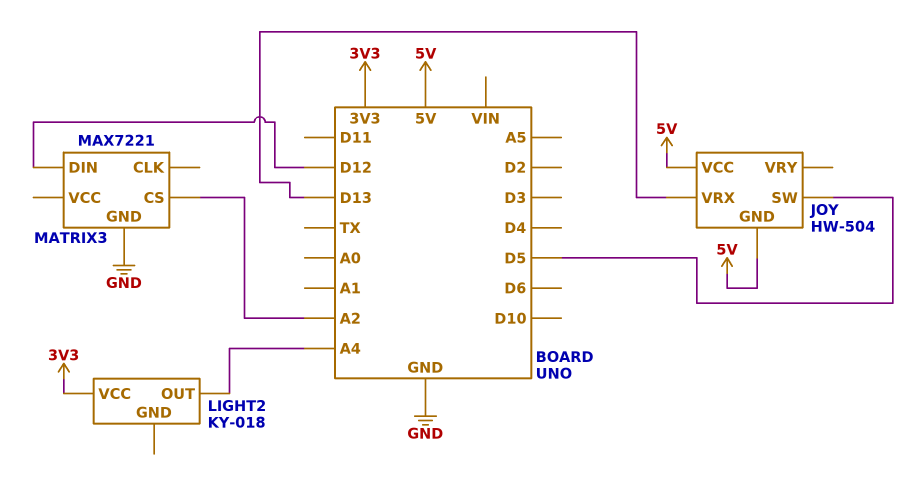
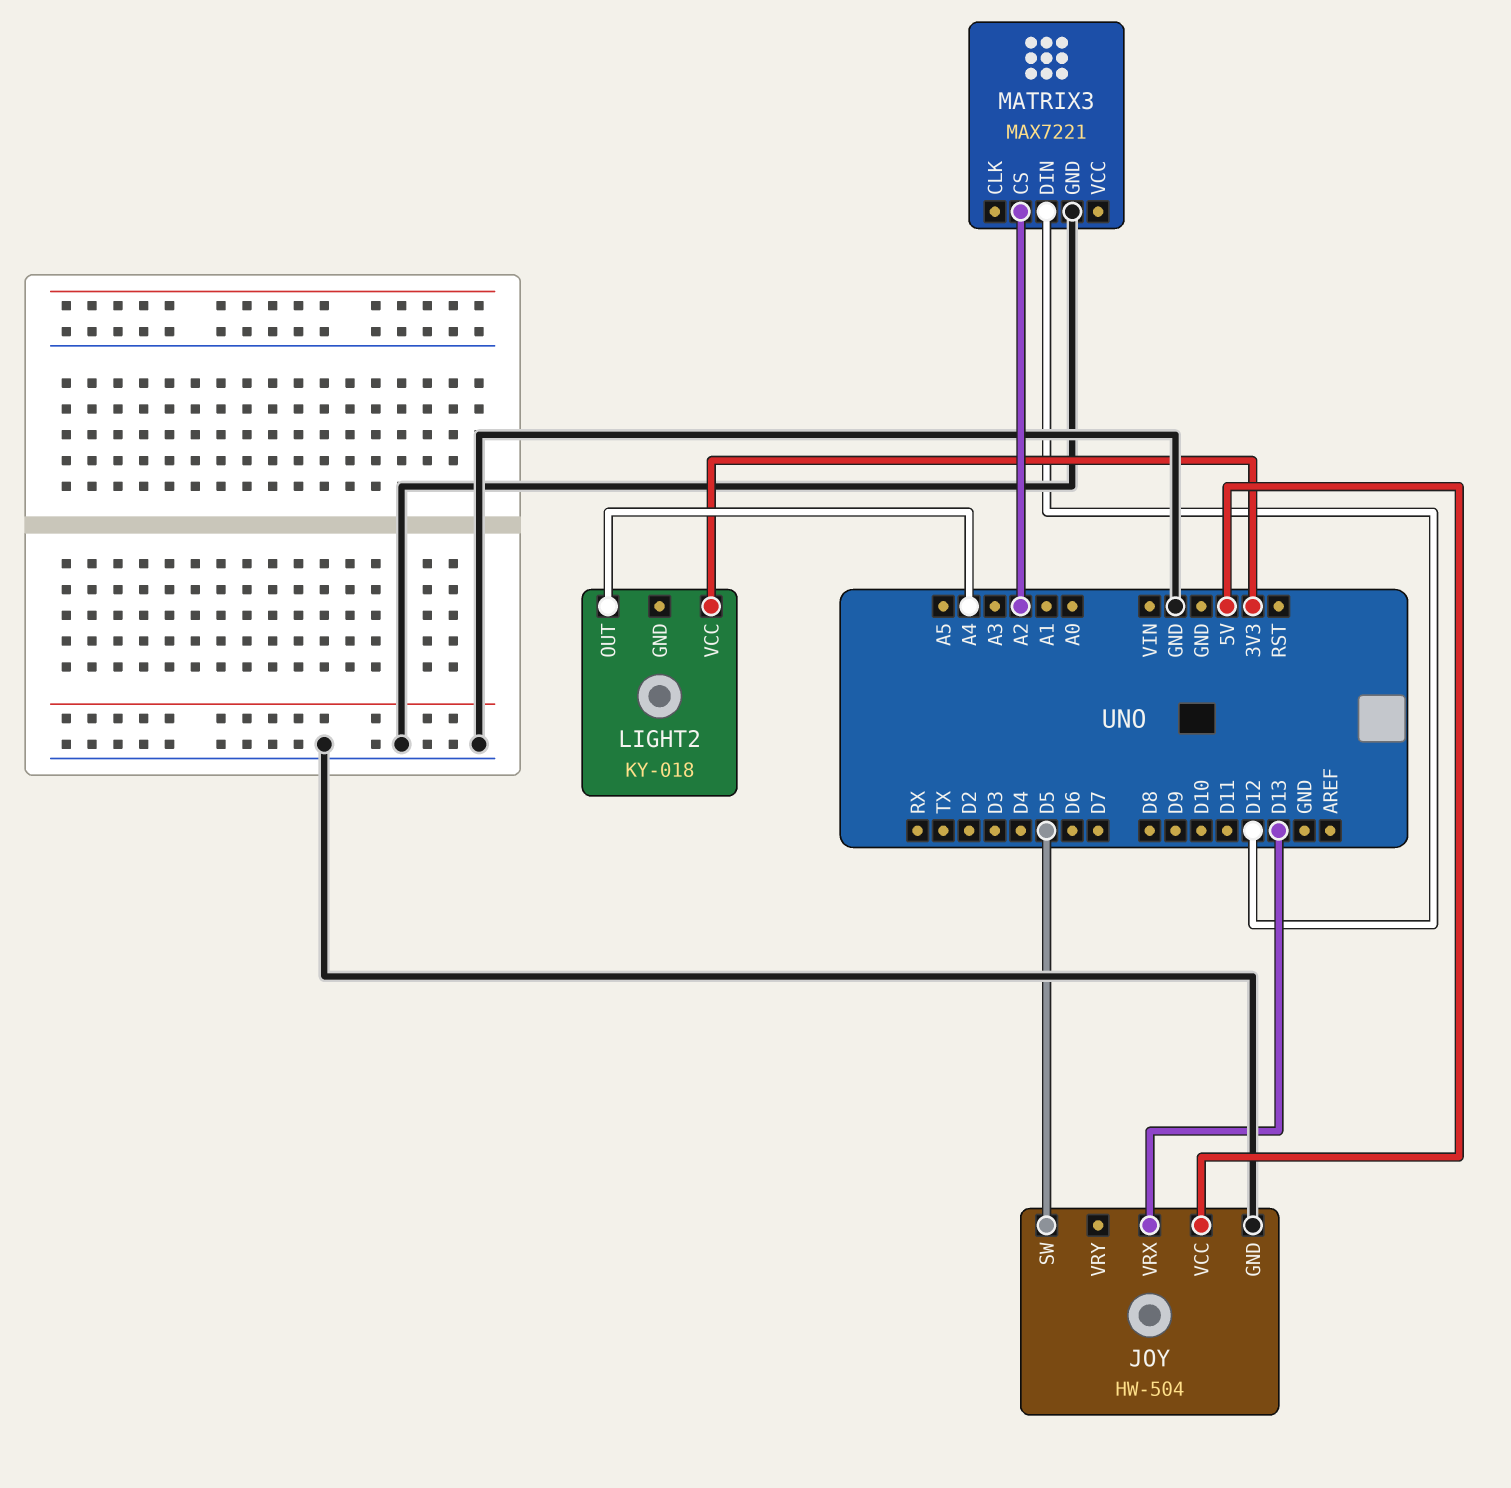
JOY pin GND: 5V -> GND

